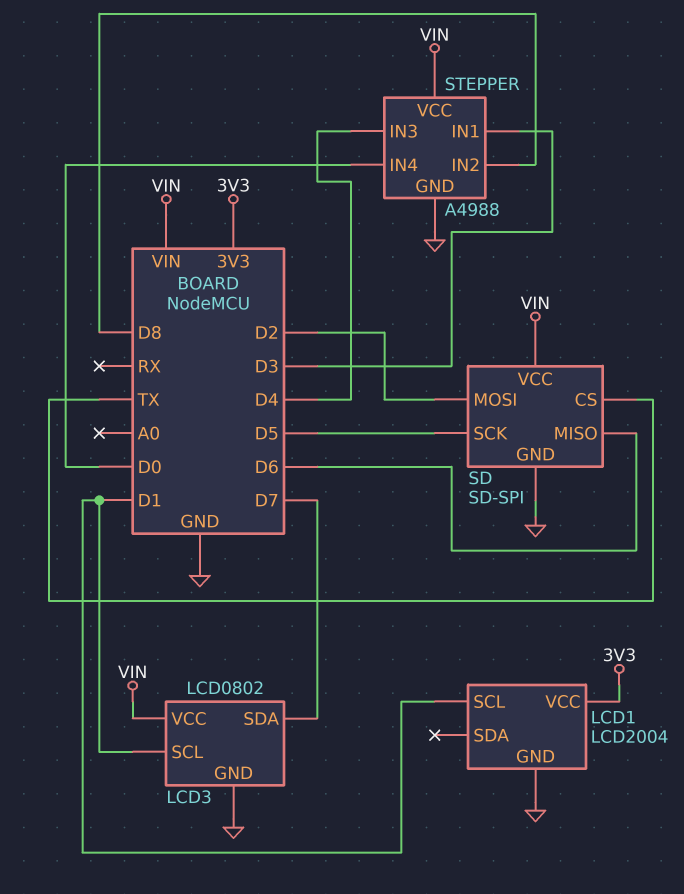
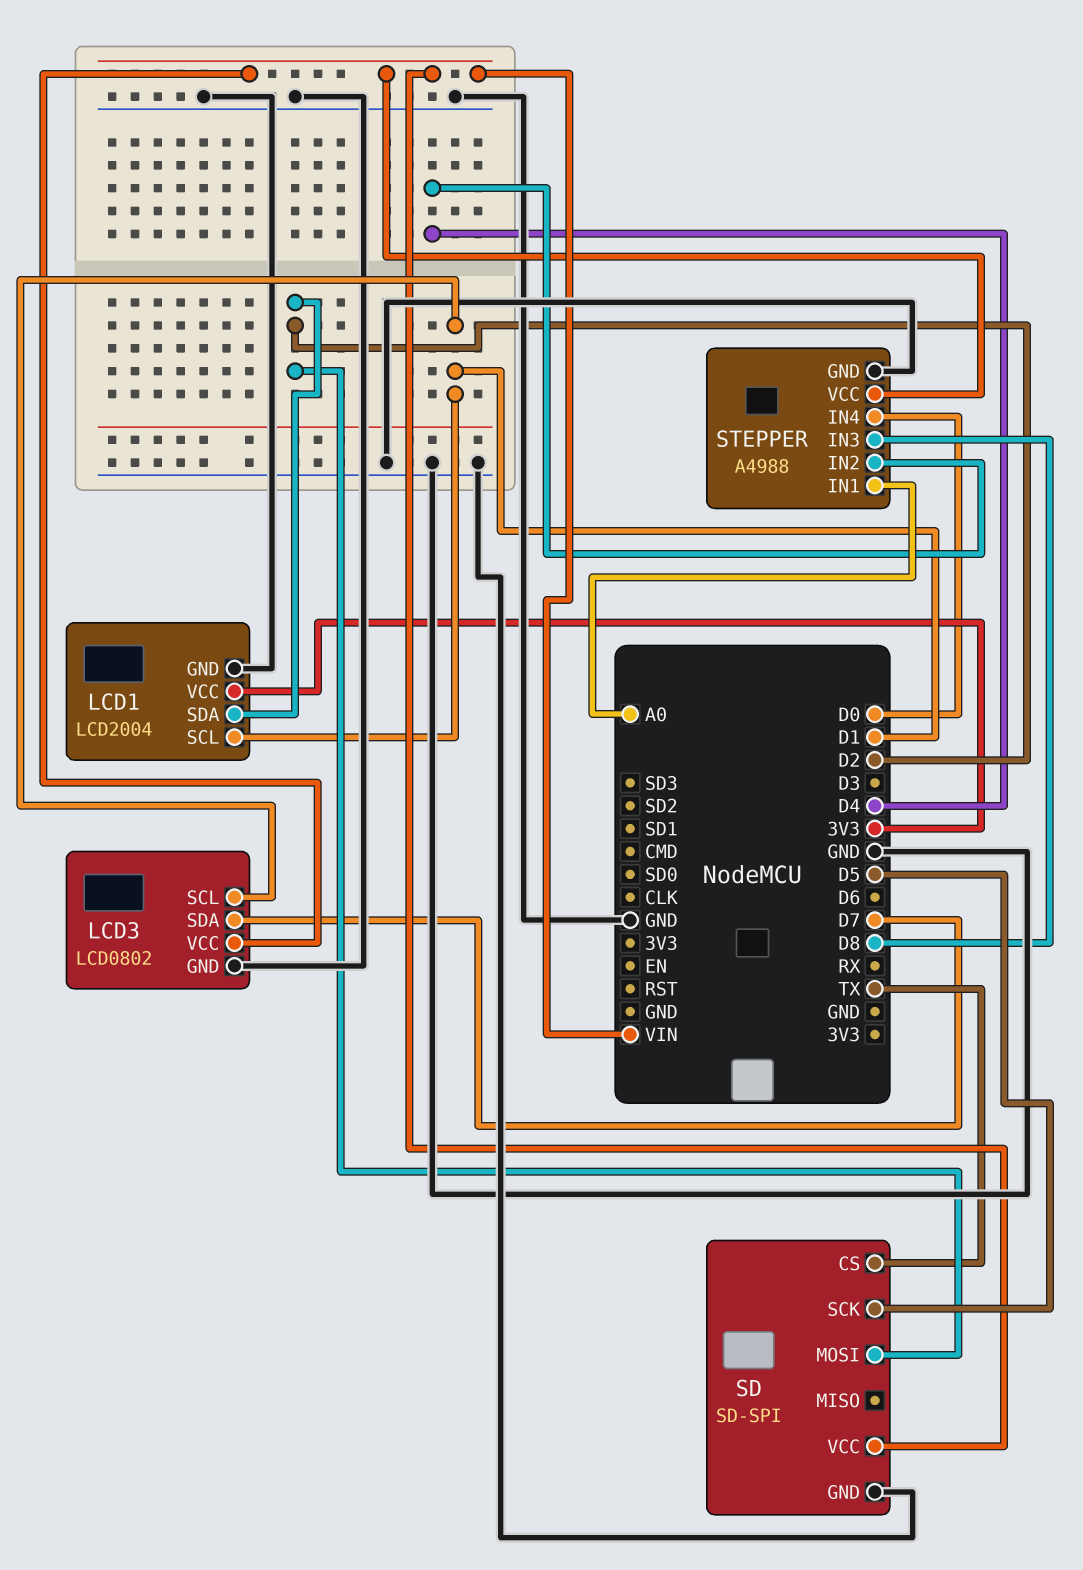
LCD1 pin SDA: none -> D2
SD pin MISO: D6 -> none
STEPPER pin IN1: D3 -> A0
STEPPER pin IN2: D8 -> D4
STEPPER pin IN3: D4 -> D8

